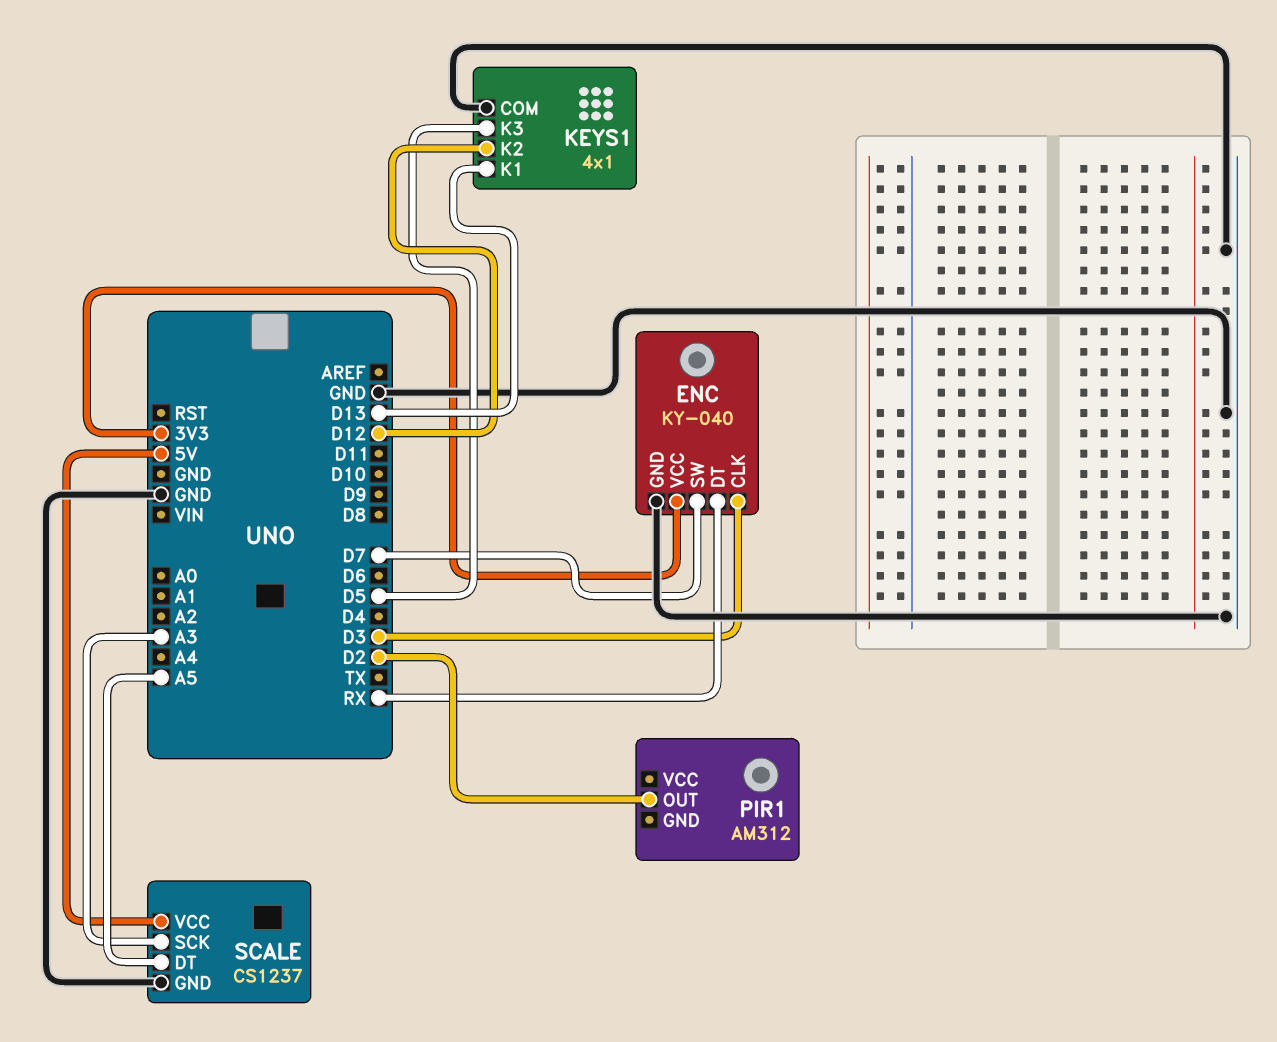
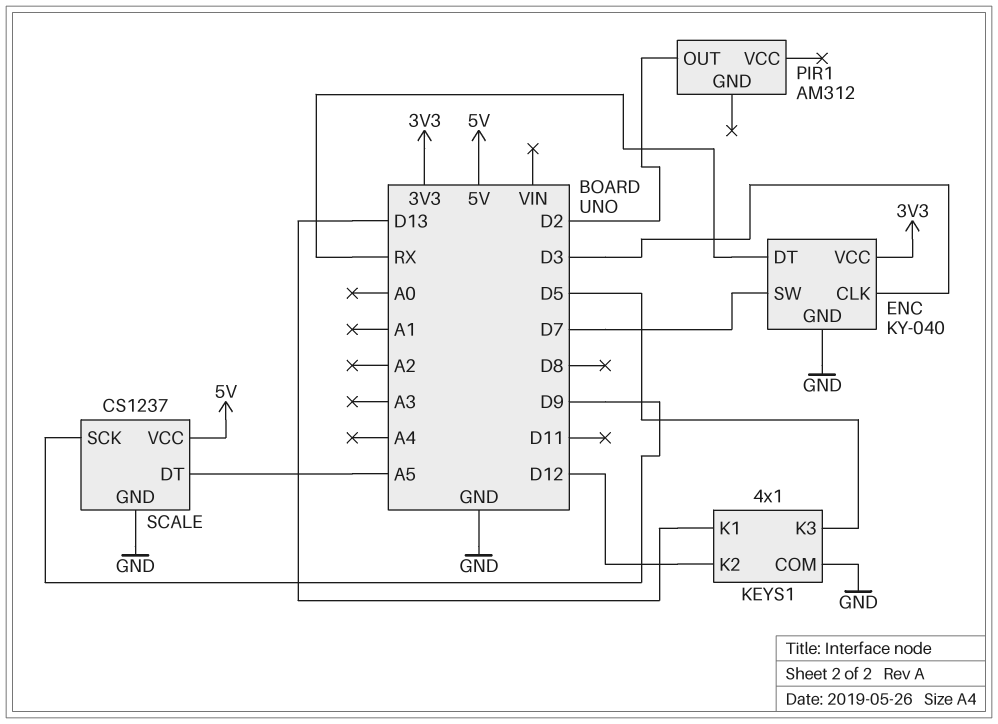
SCALE pin SCK: A3 -> D9

